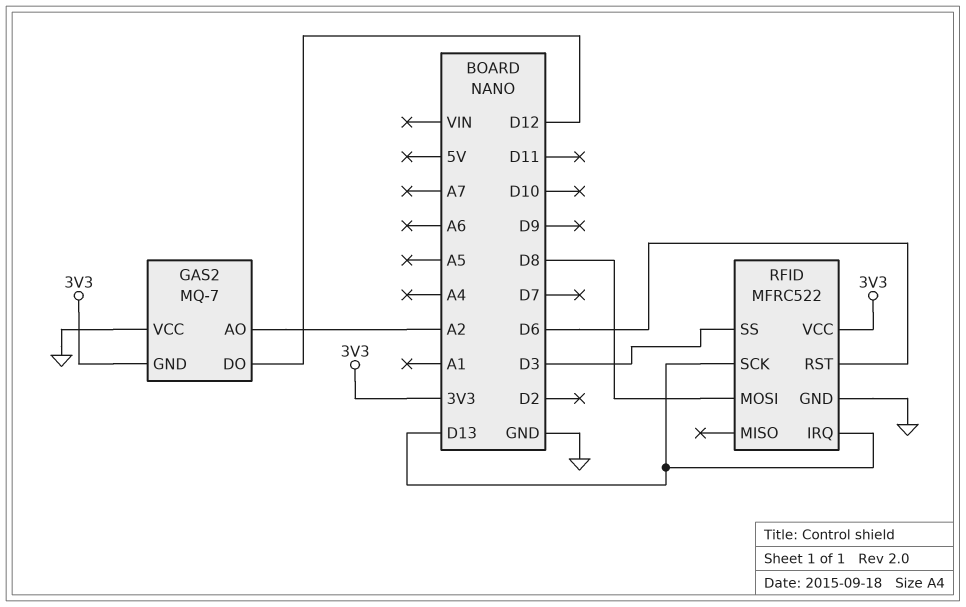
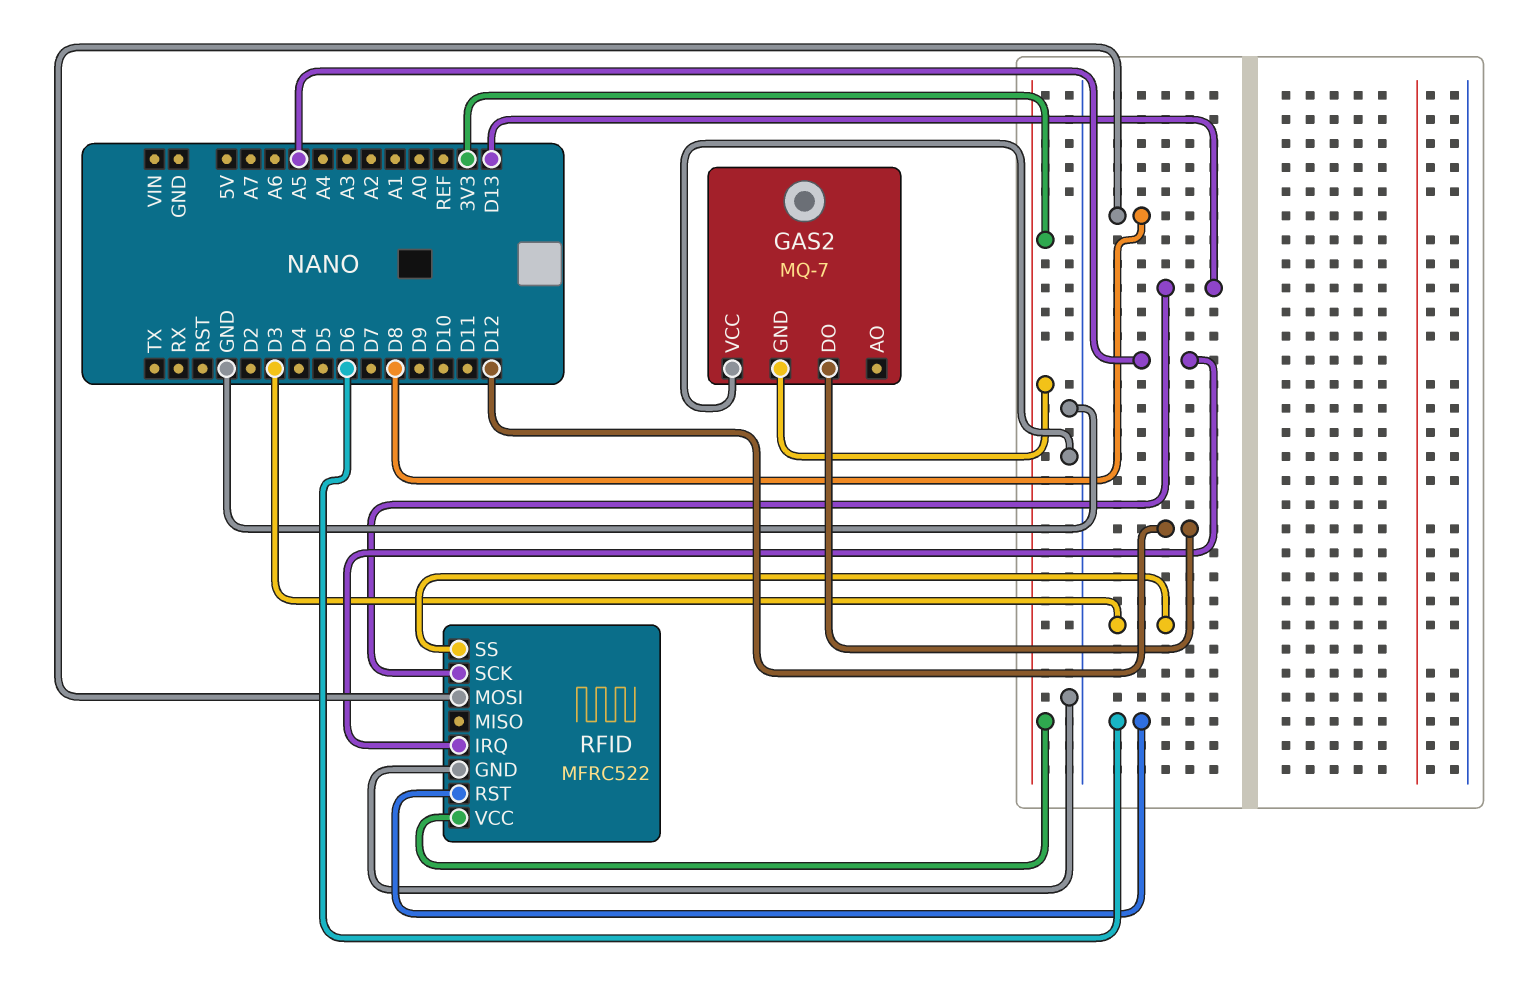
GAS2 pin AO: A2 -> none
RFID pin IRQ: D13 -> A5

